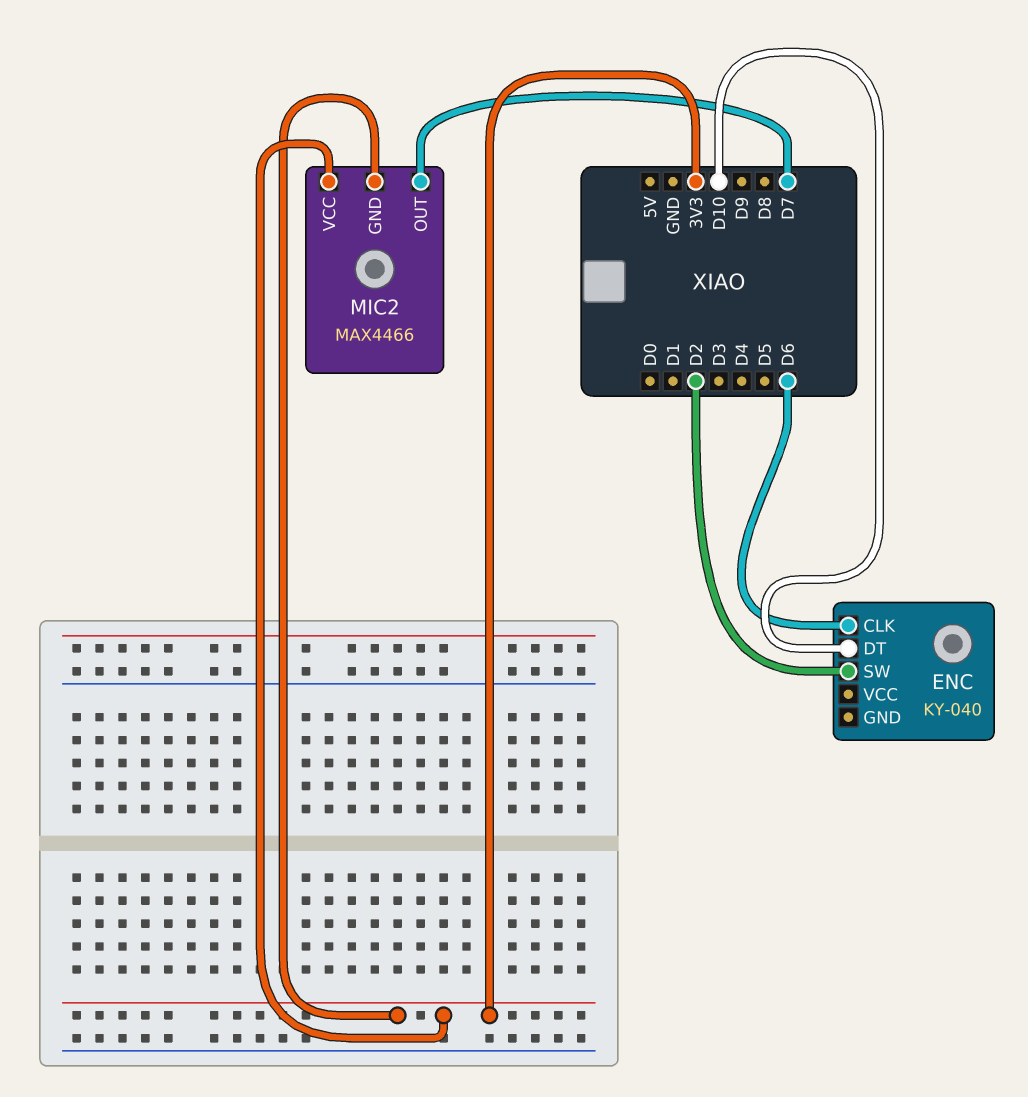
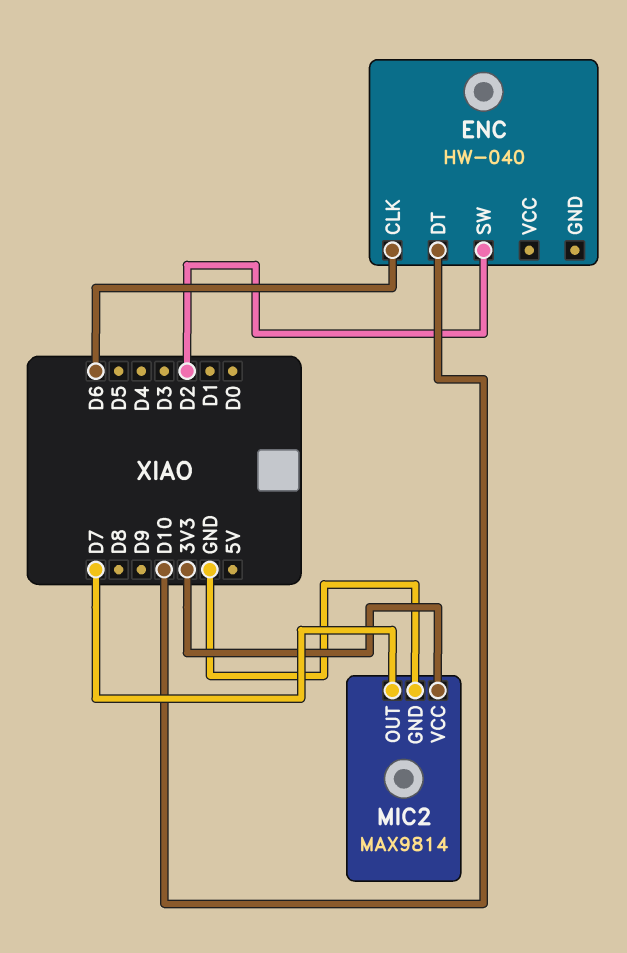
ENC: KY-040 -> HW-040
MIC2: MAX4466 -> MAX9814
MIC2 pin GND: 3V3 -> GND

